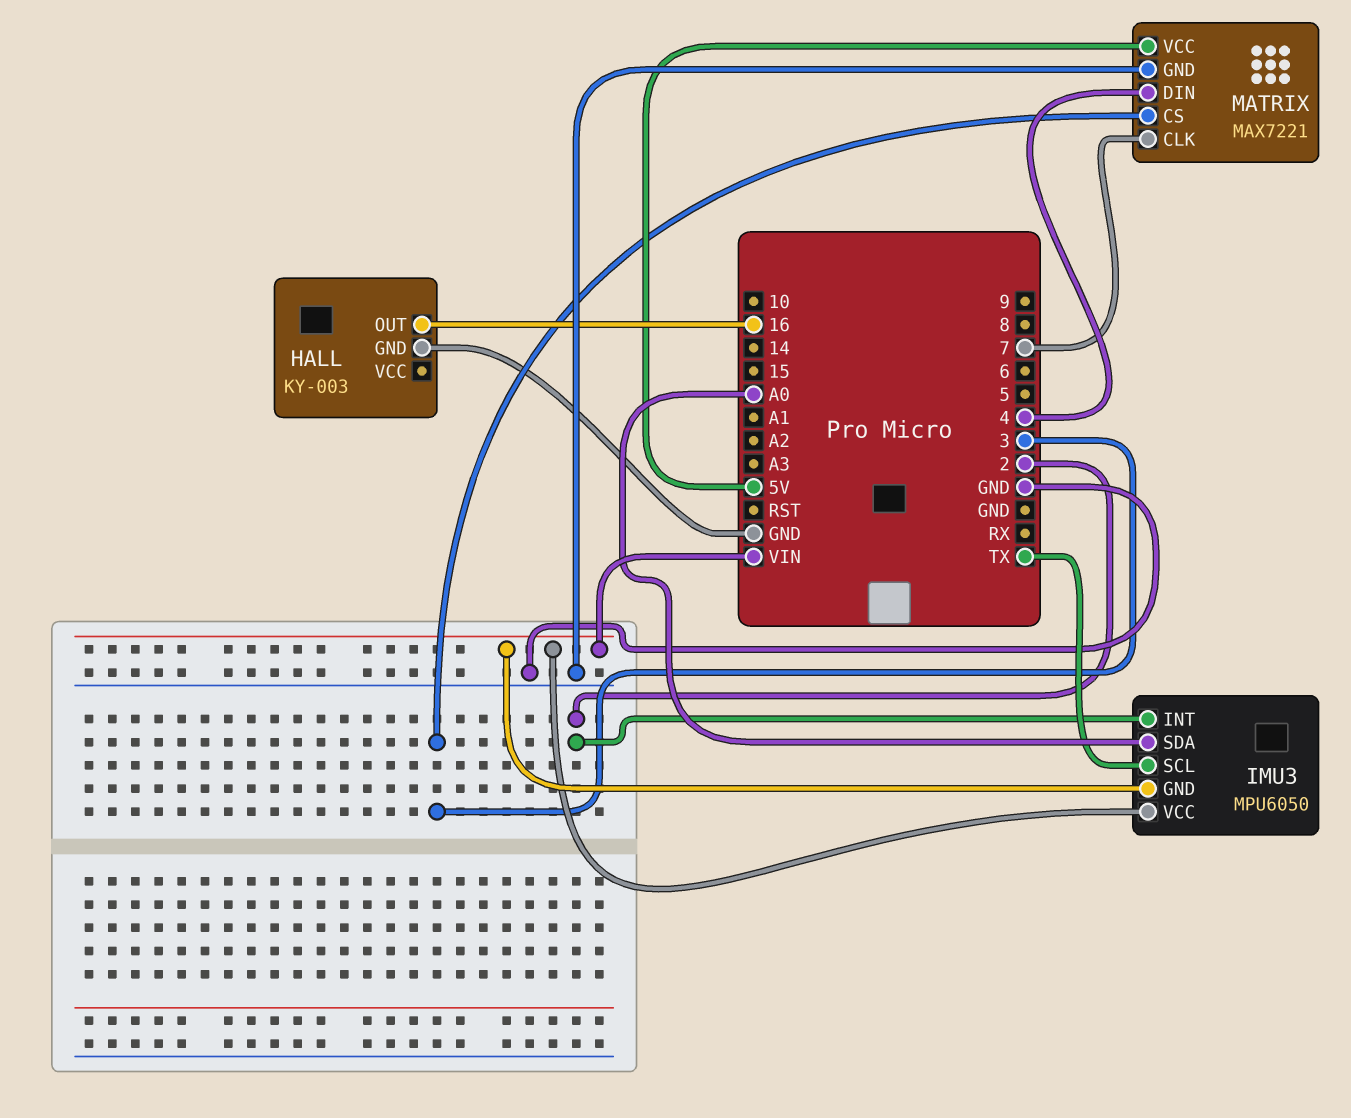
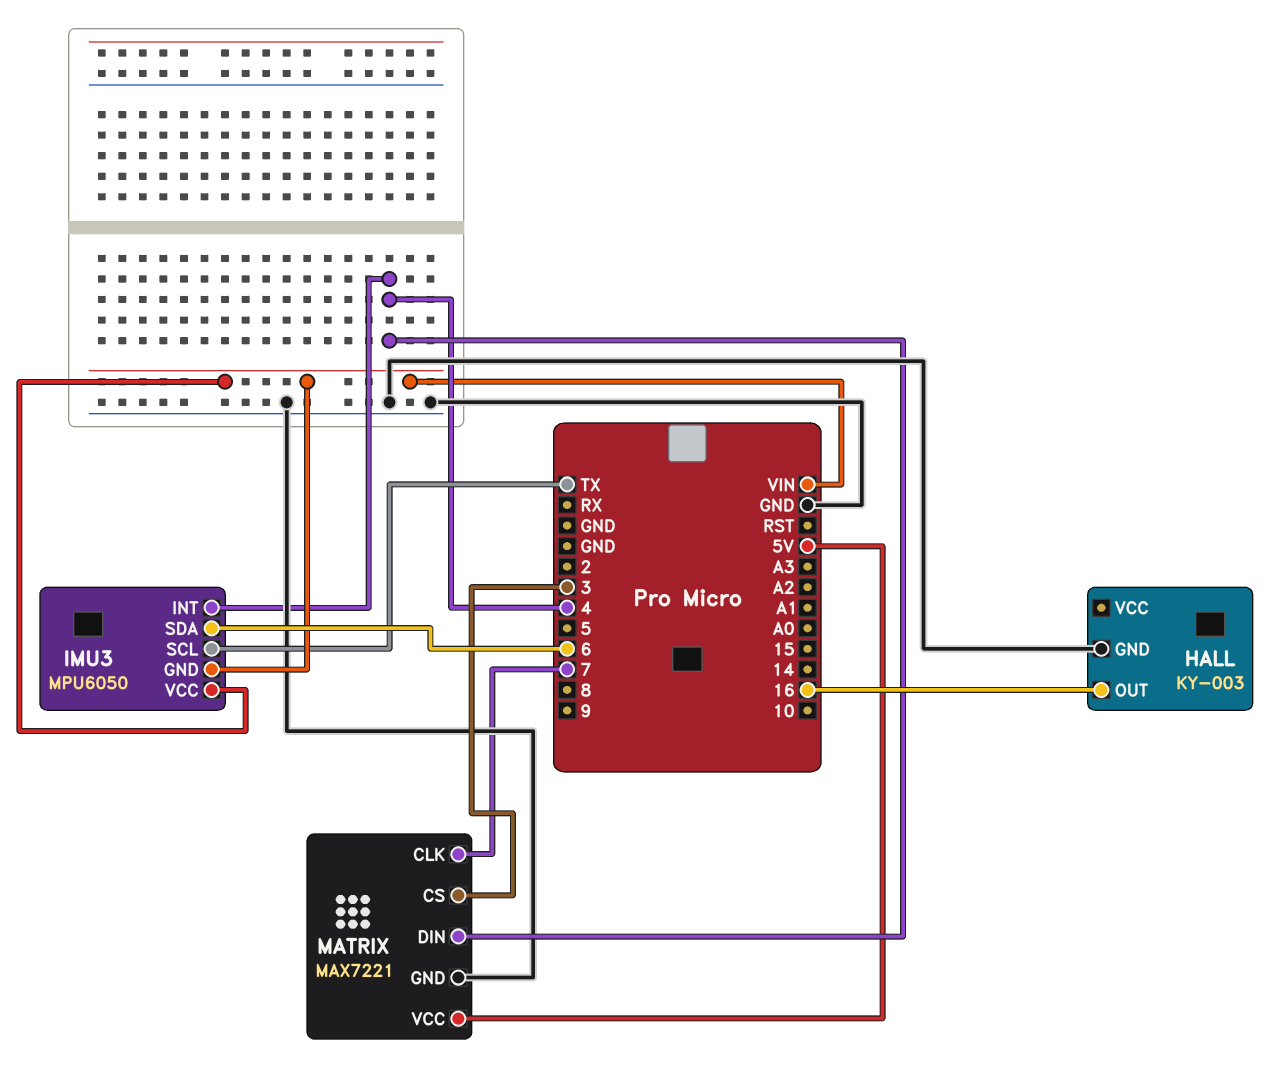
IMU3 pin INT: 2 -> 4
IMU3 pin SDA: A0 -> 6

